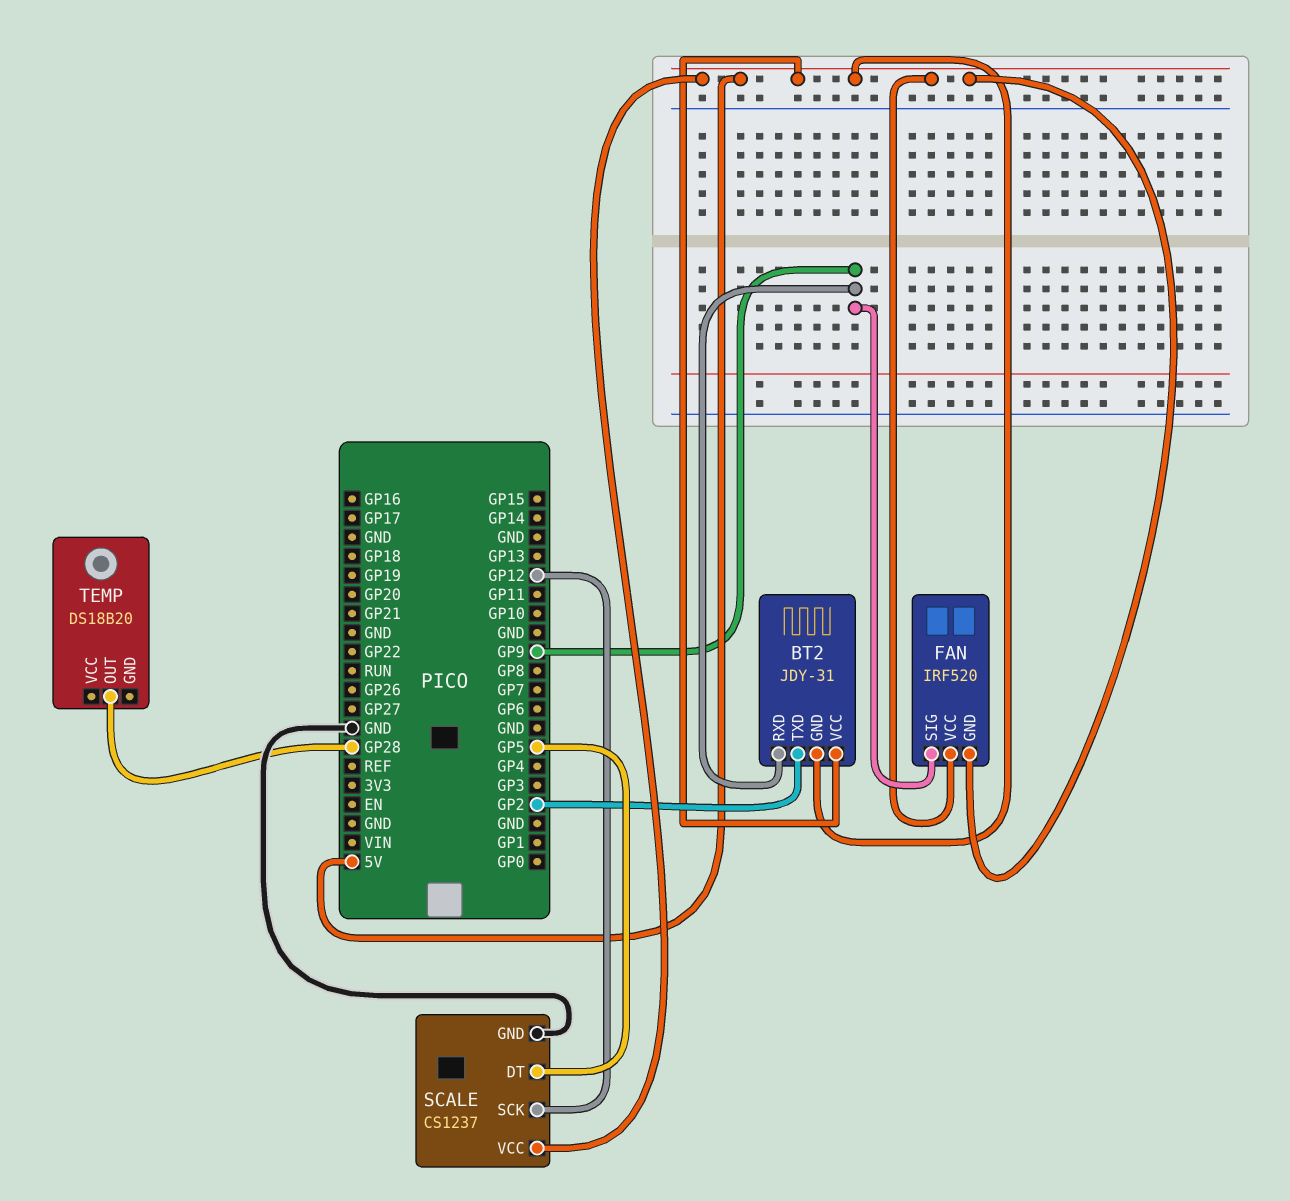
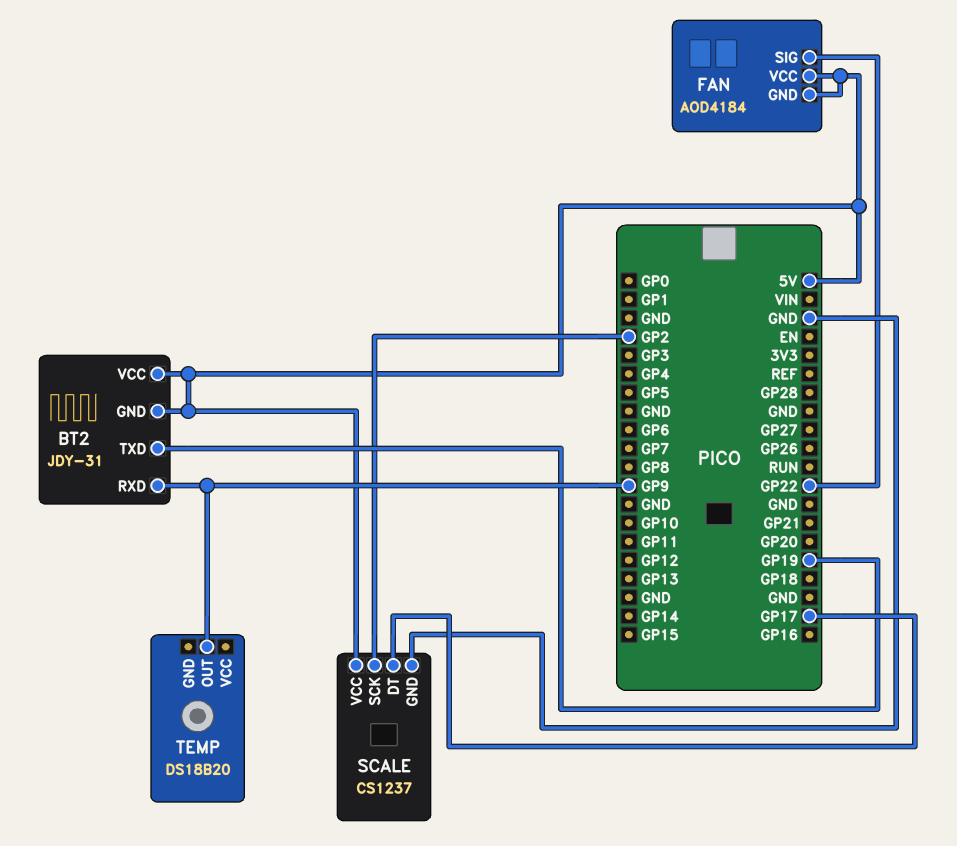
BT2 pin TXD: GP2 -> GP19
FAN: IRF520 -> AOD4184
FAN pin SIG: GP9 -> GP22
SCALE pin DT: GP5 -> GP17
SCALE pin SCK: GP12 -> GP2
TEMP pin OUT: GP28 -> GP9

